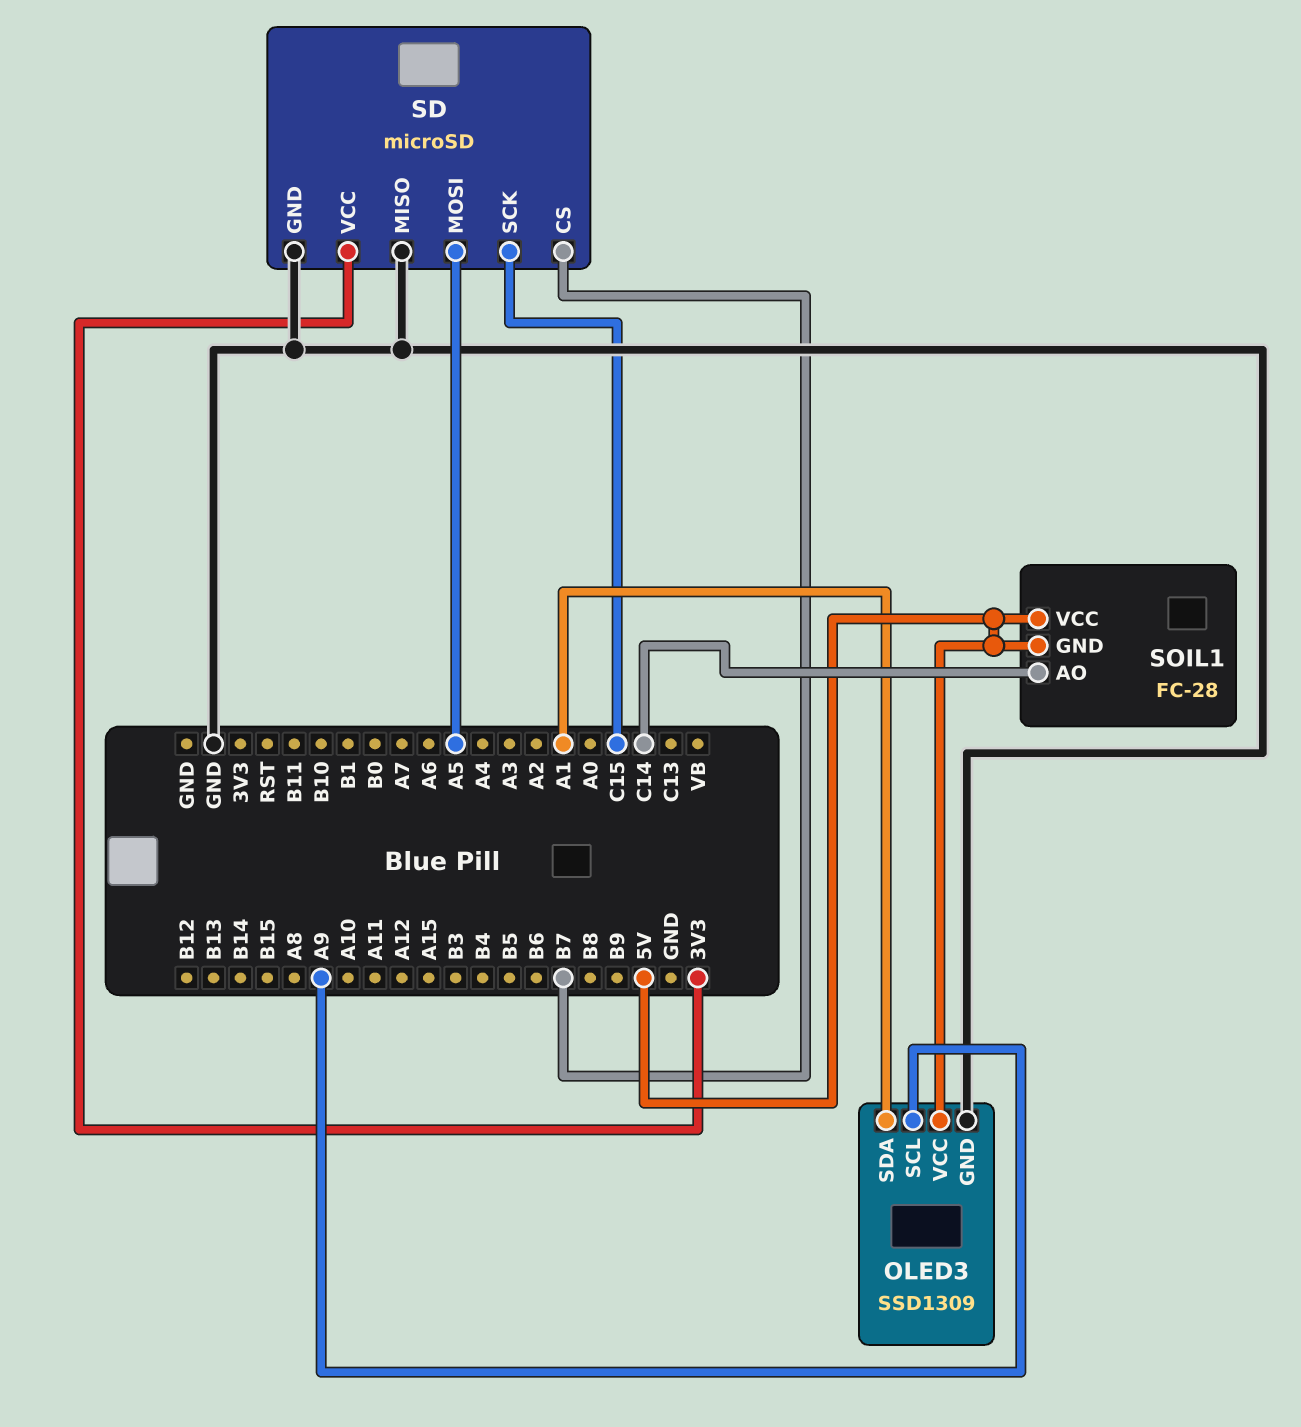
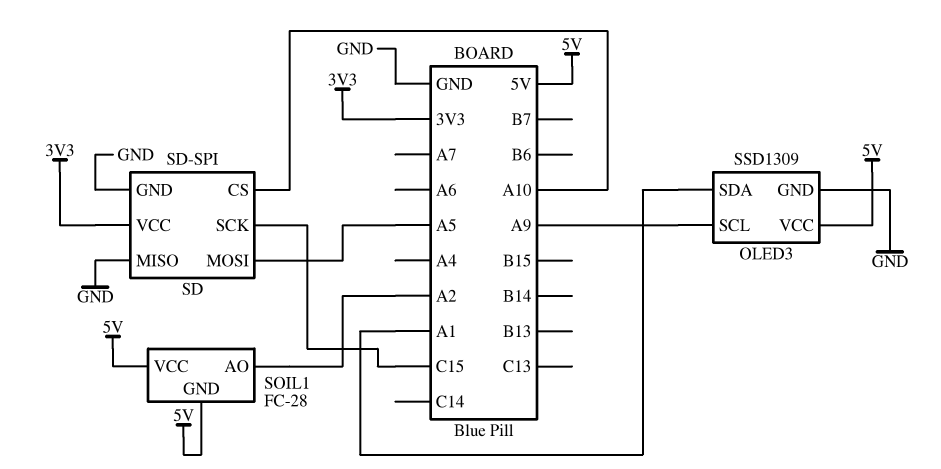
SD: microSD -> SD-SPI
SD pin CS: B7 -> A10
SOIL1 pin AO: C14 -> A2

